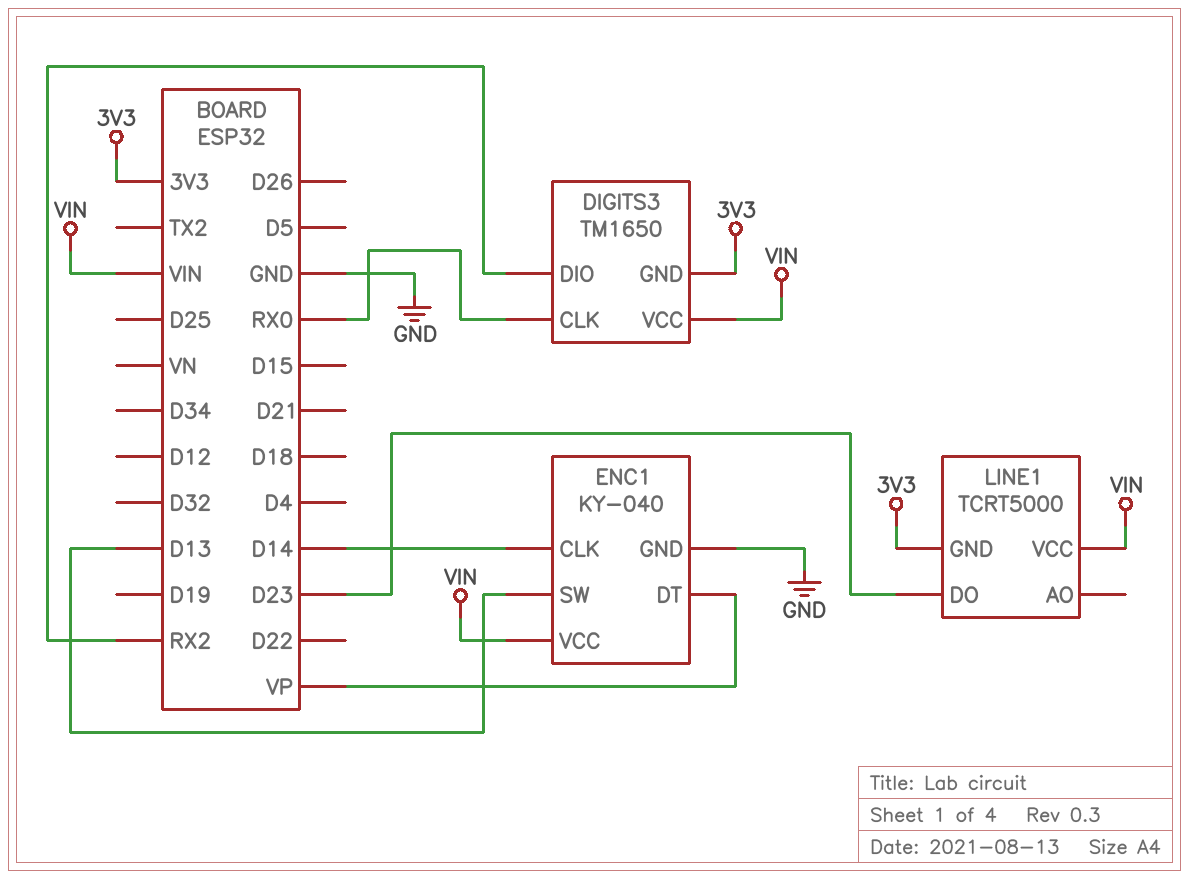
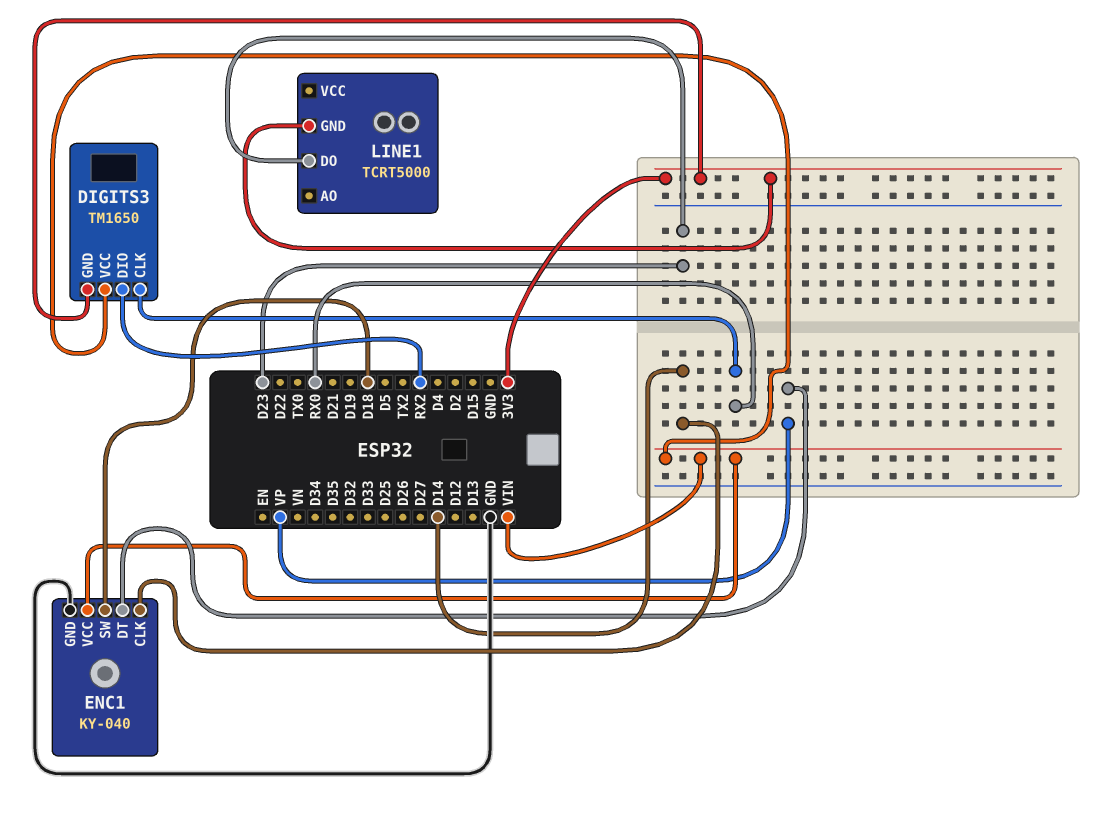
ENC1 pin SW: D13 -> D18
LINE1 pin VCC: VIN -> none

